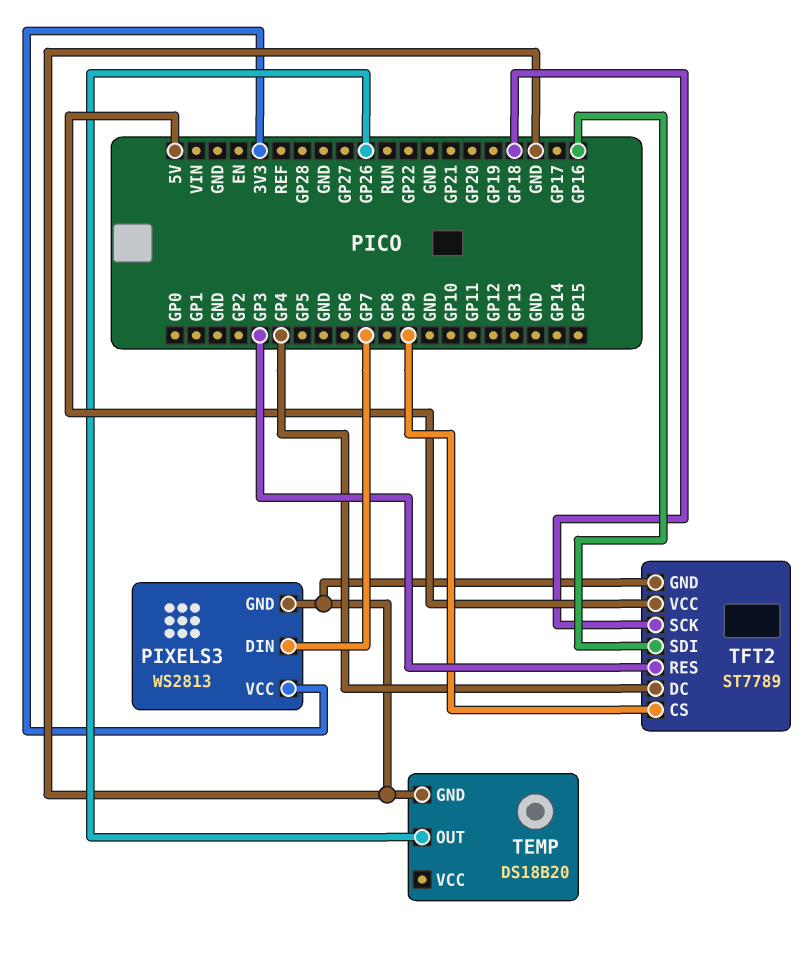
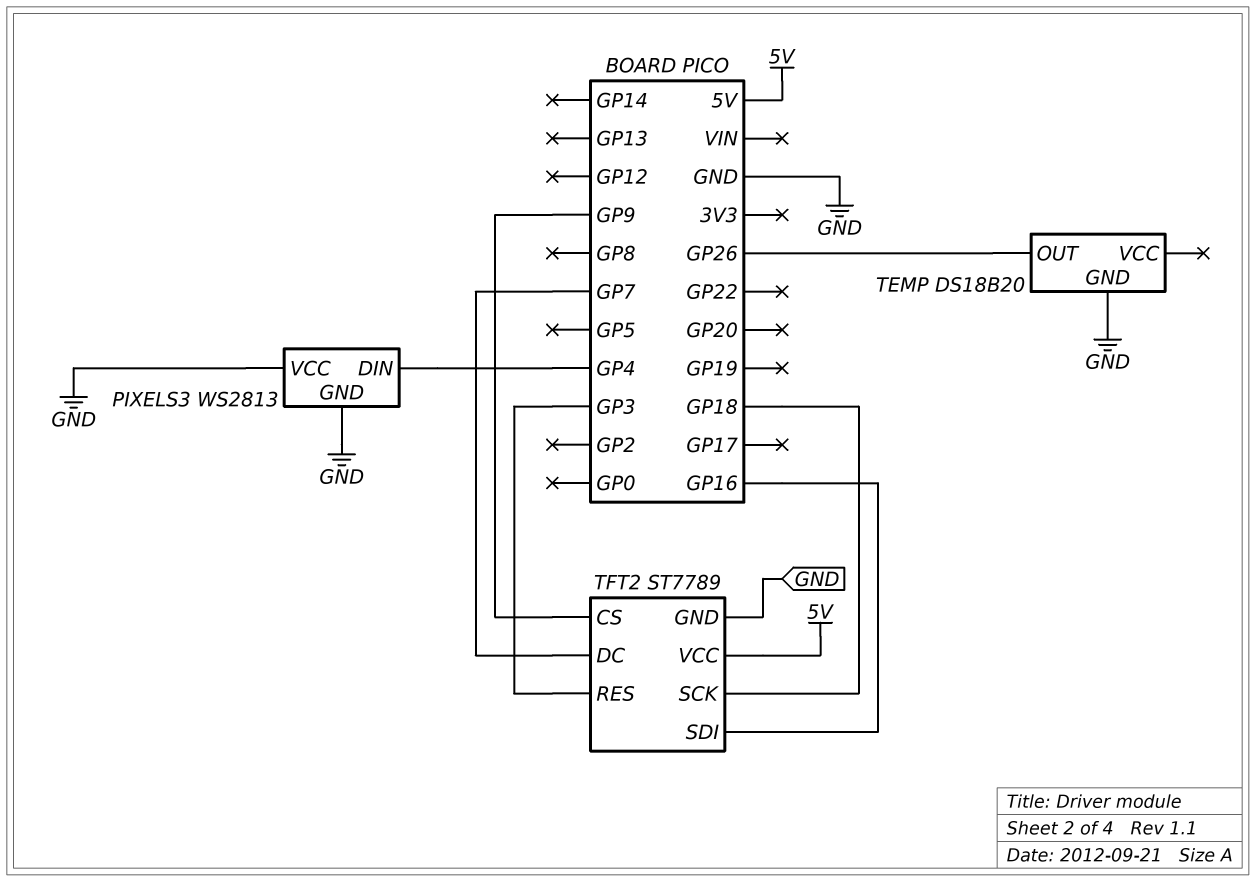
PIXELS3 pin DIN: GP7 -> GP4
PIXELS3 pin VCC: 3V3 -> GND
TFT2 pin DC: GP4 -> GP7

